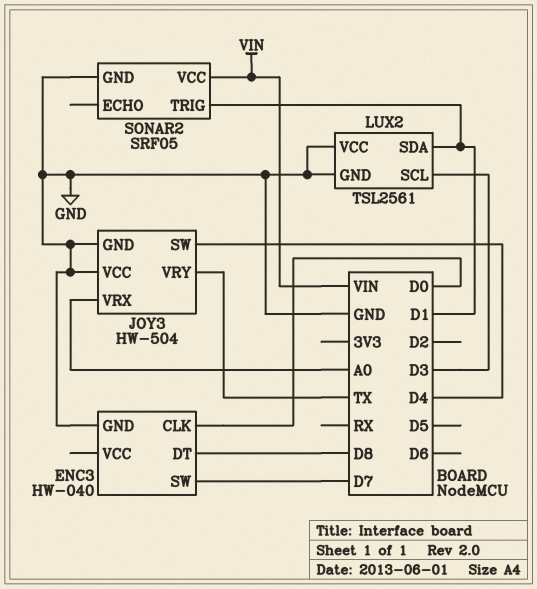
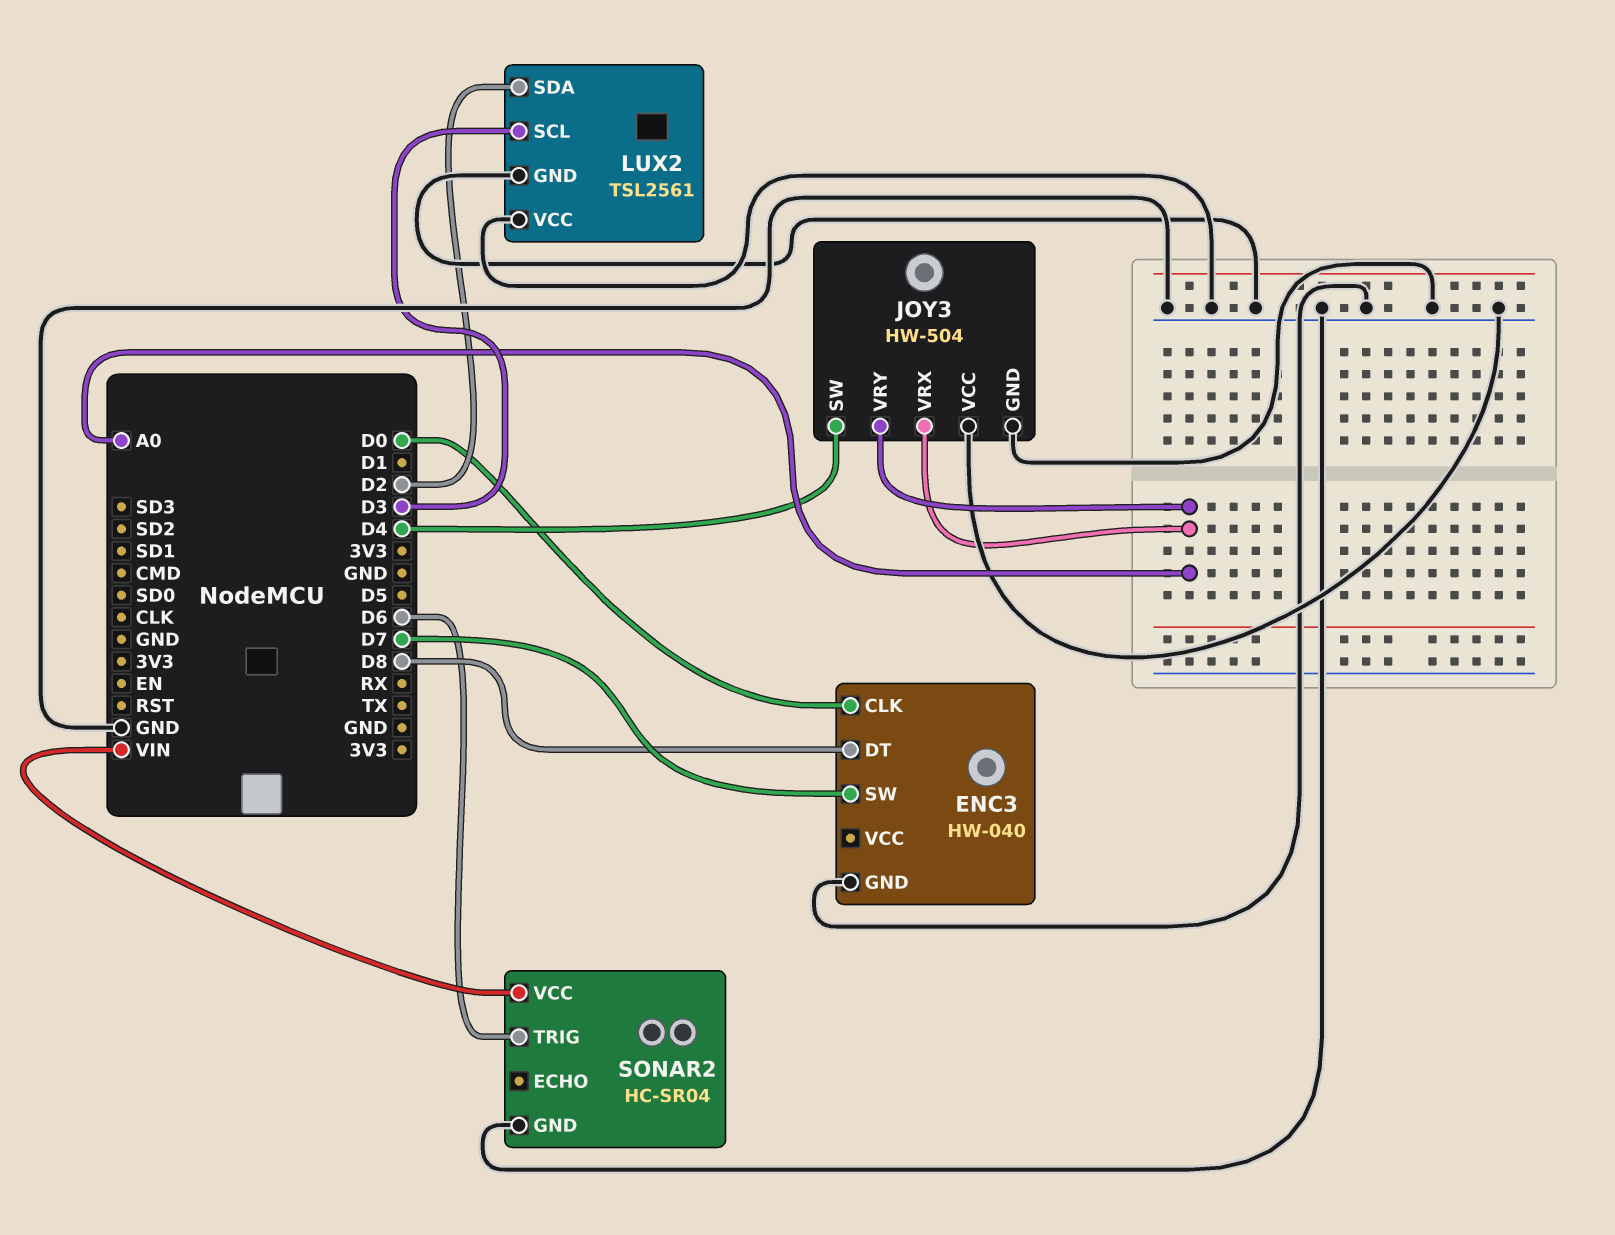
JOY3 pin VRY: TX -> A0
LUX2 pin SDA: D1 -> D2
SONAR2: SRF05 -> HC-SR04
SONAR2 pin TRIG: D1 -> D6

